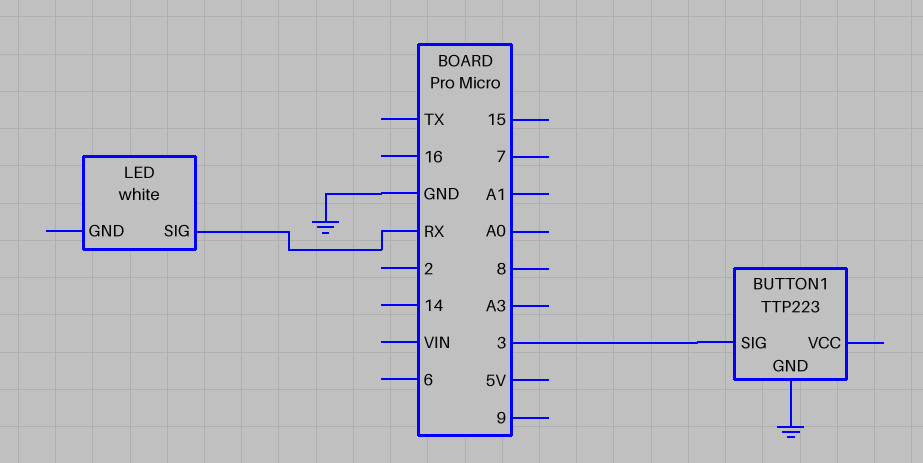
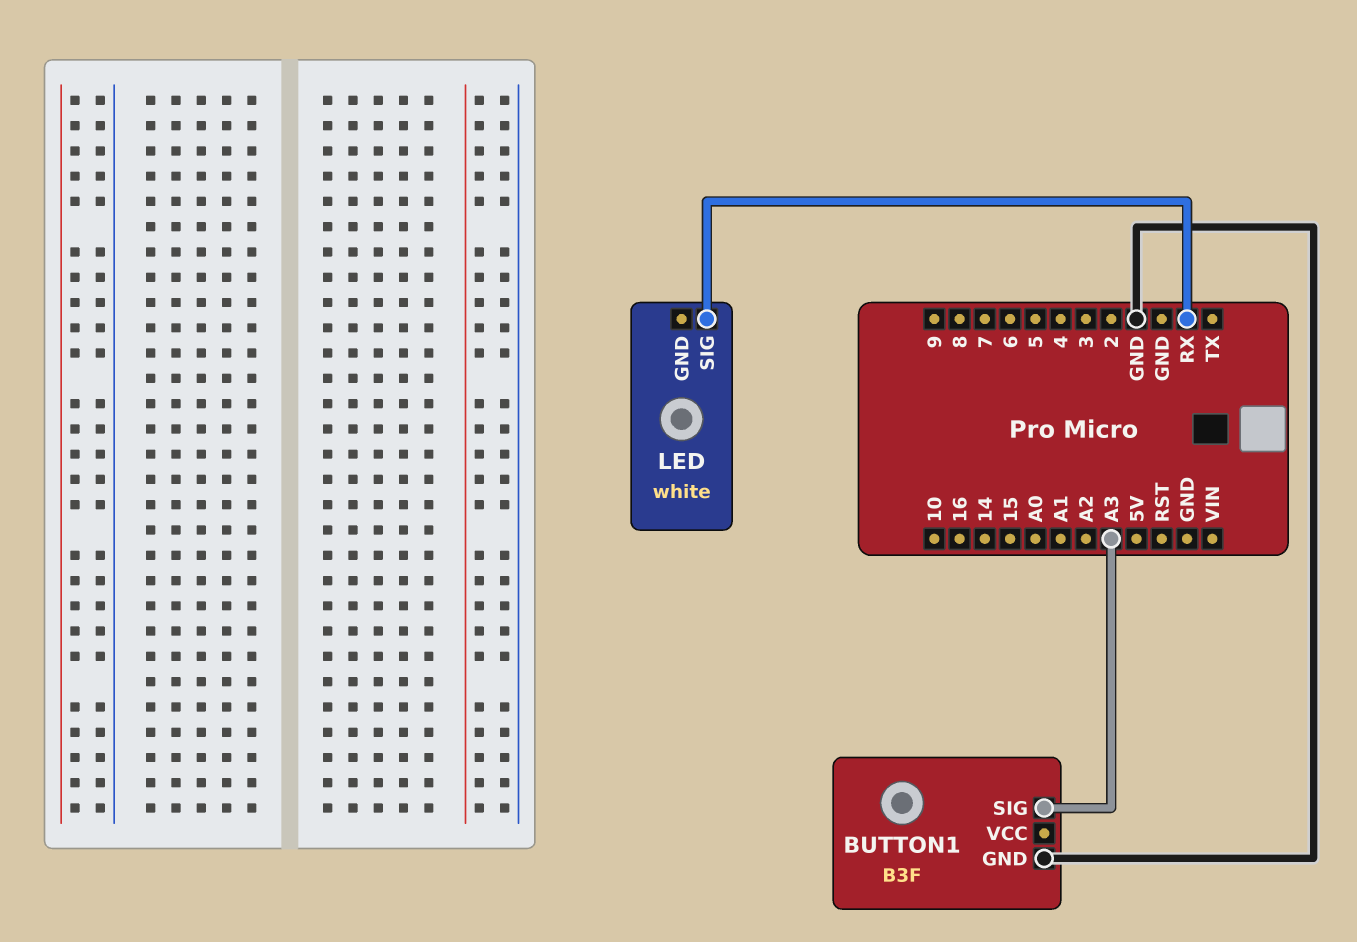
BUTTON1: TTP223 -> B3F
BUTTON1 pin SIG: 3 -> A3

